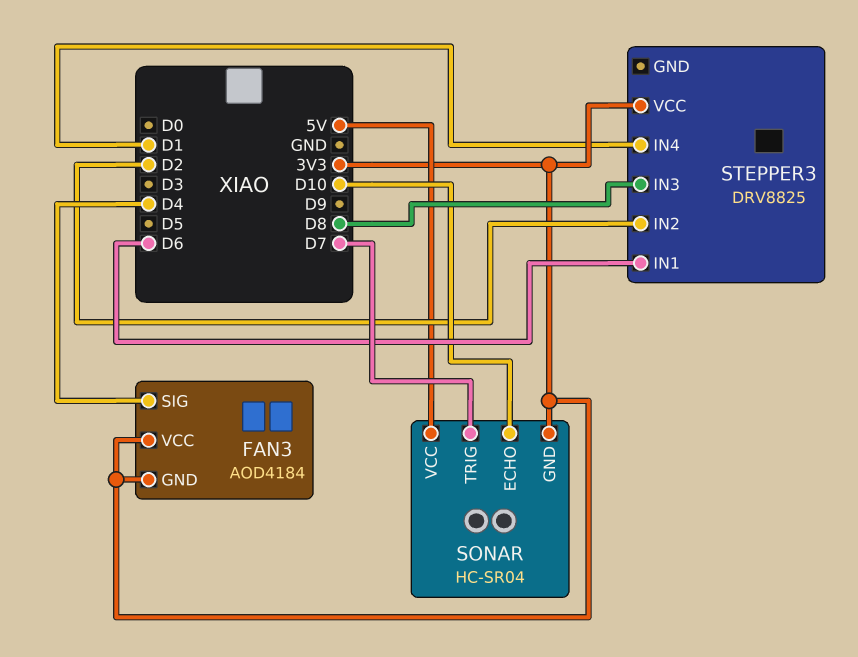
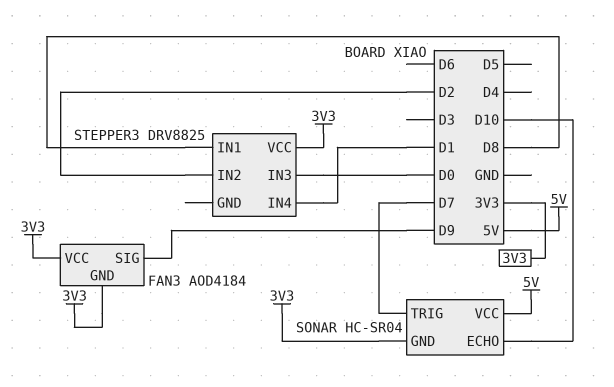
FAN3 pin SIG: D4 -> D9
STEPPER3 pin IN1: D6 -> D8
STEPPER3 pin IN3: D8 -> D0

